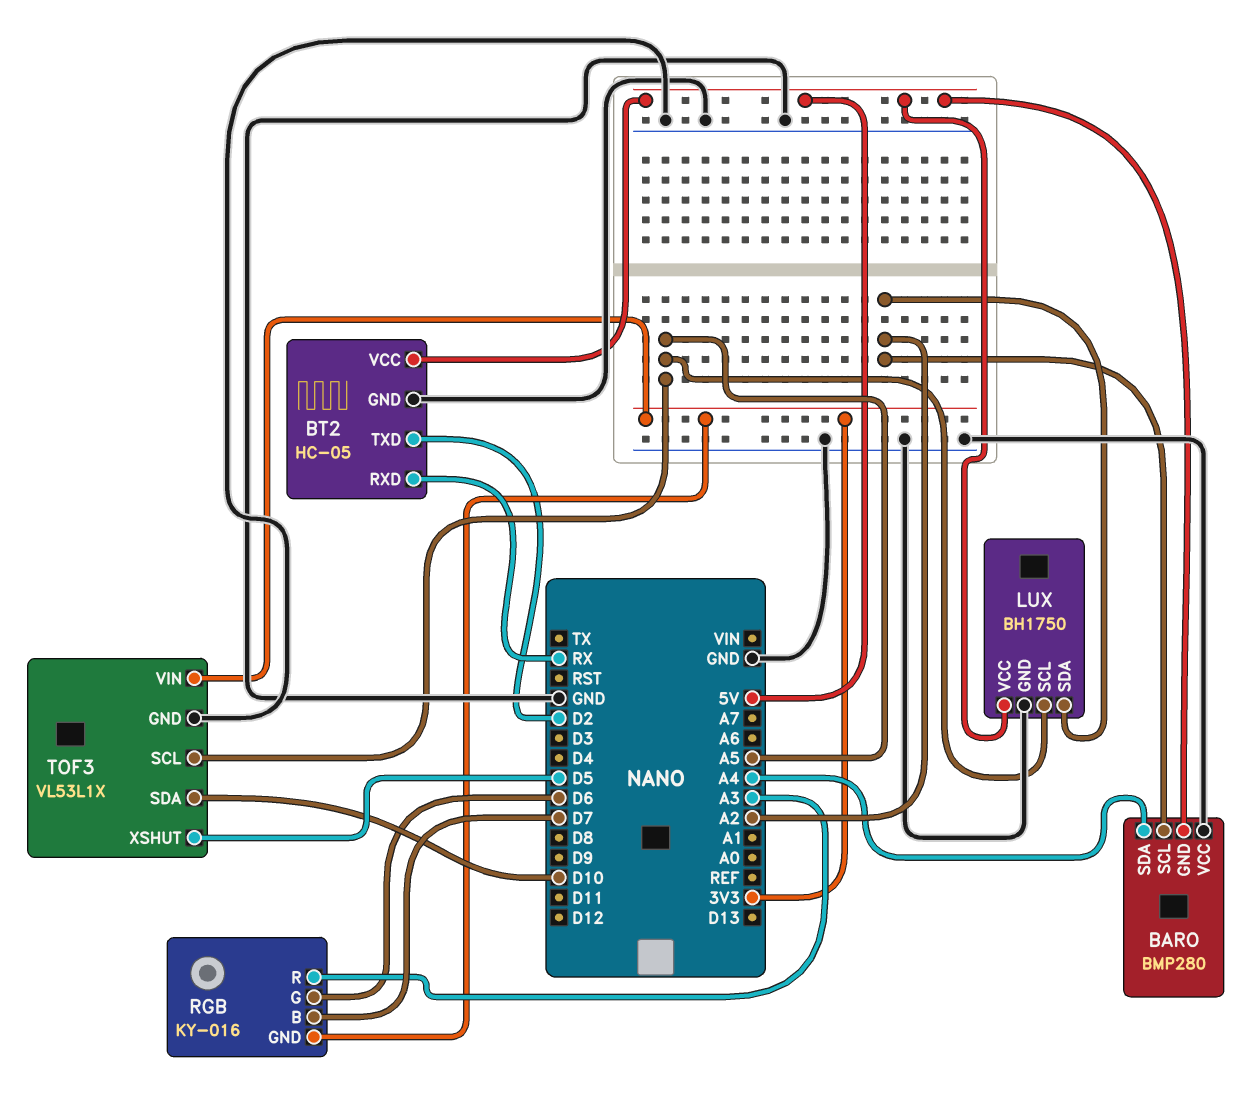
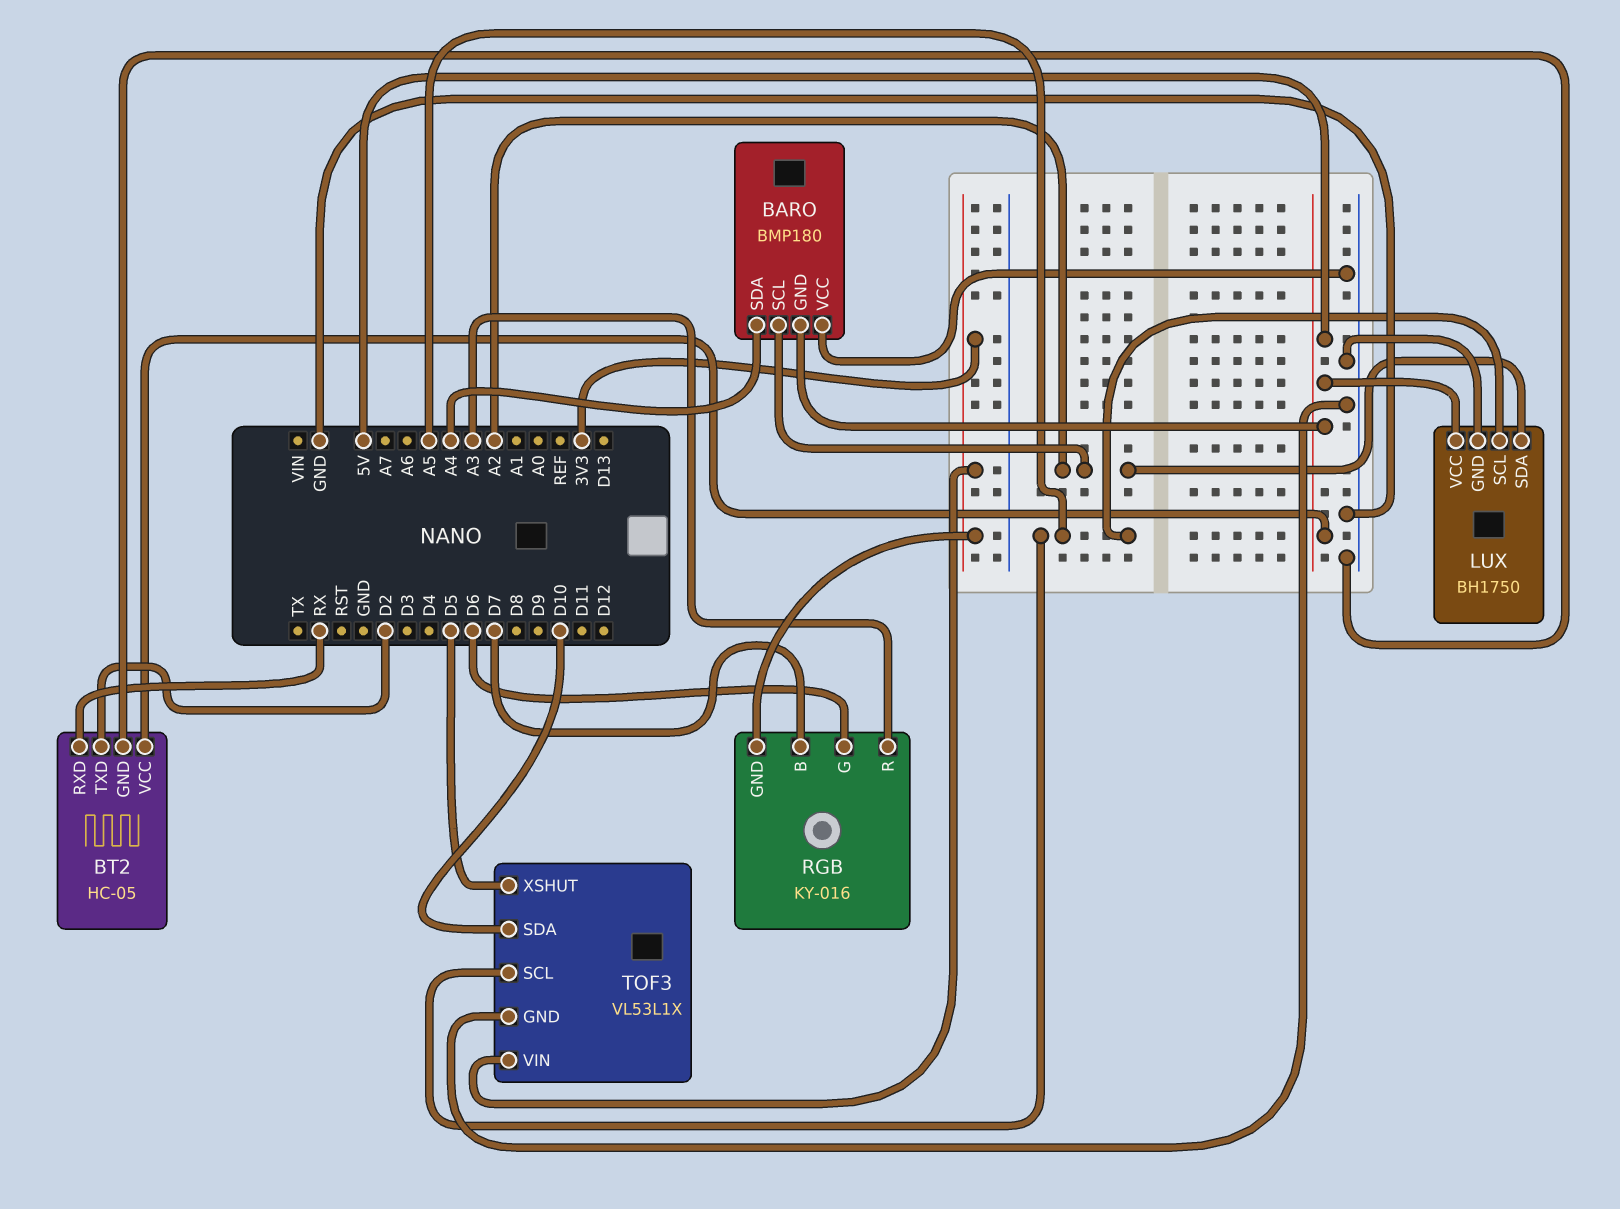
BARO: BMP280 -> BMP180

